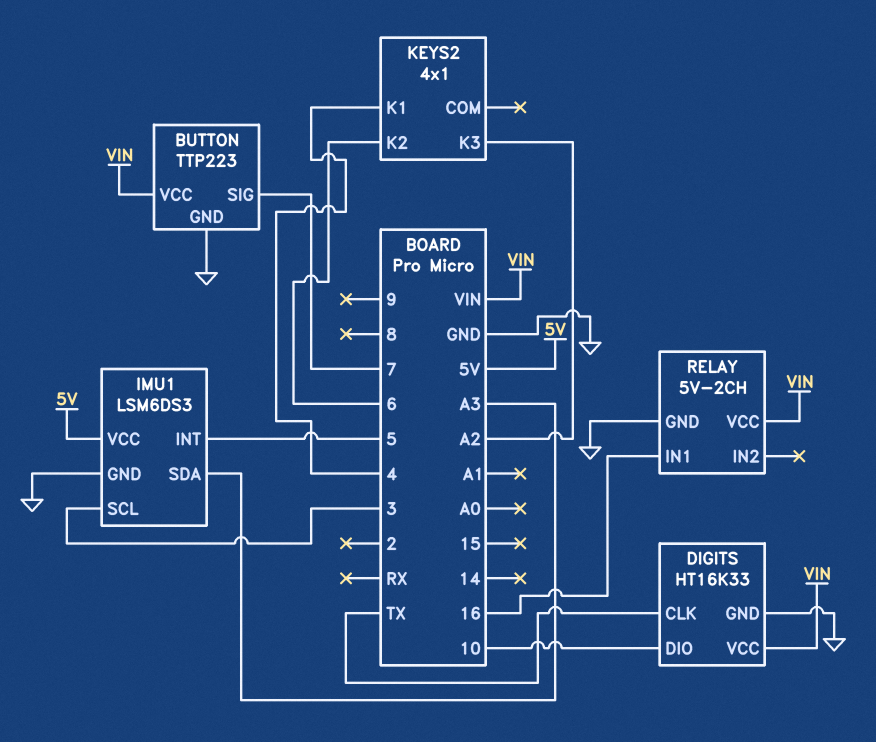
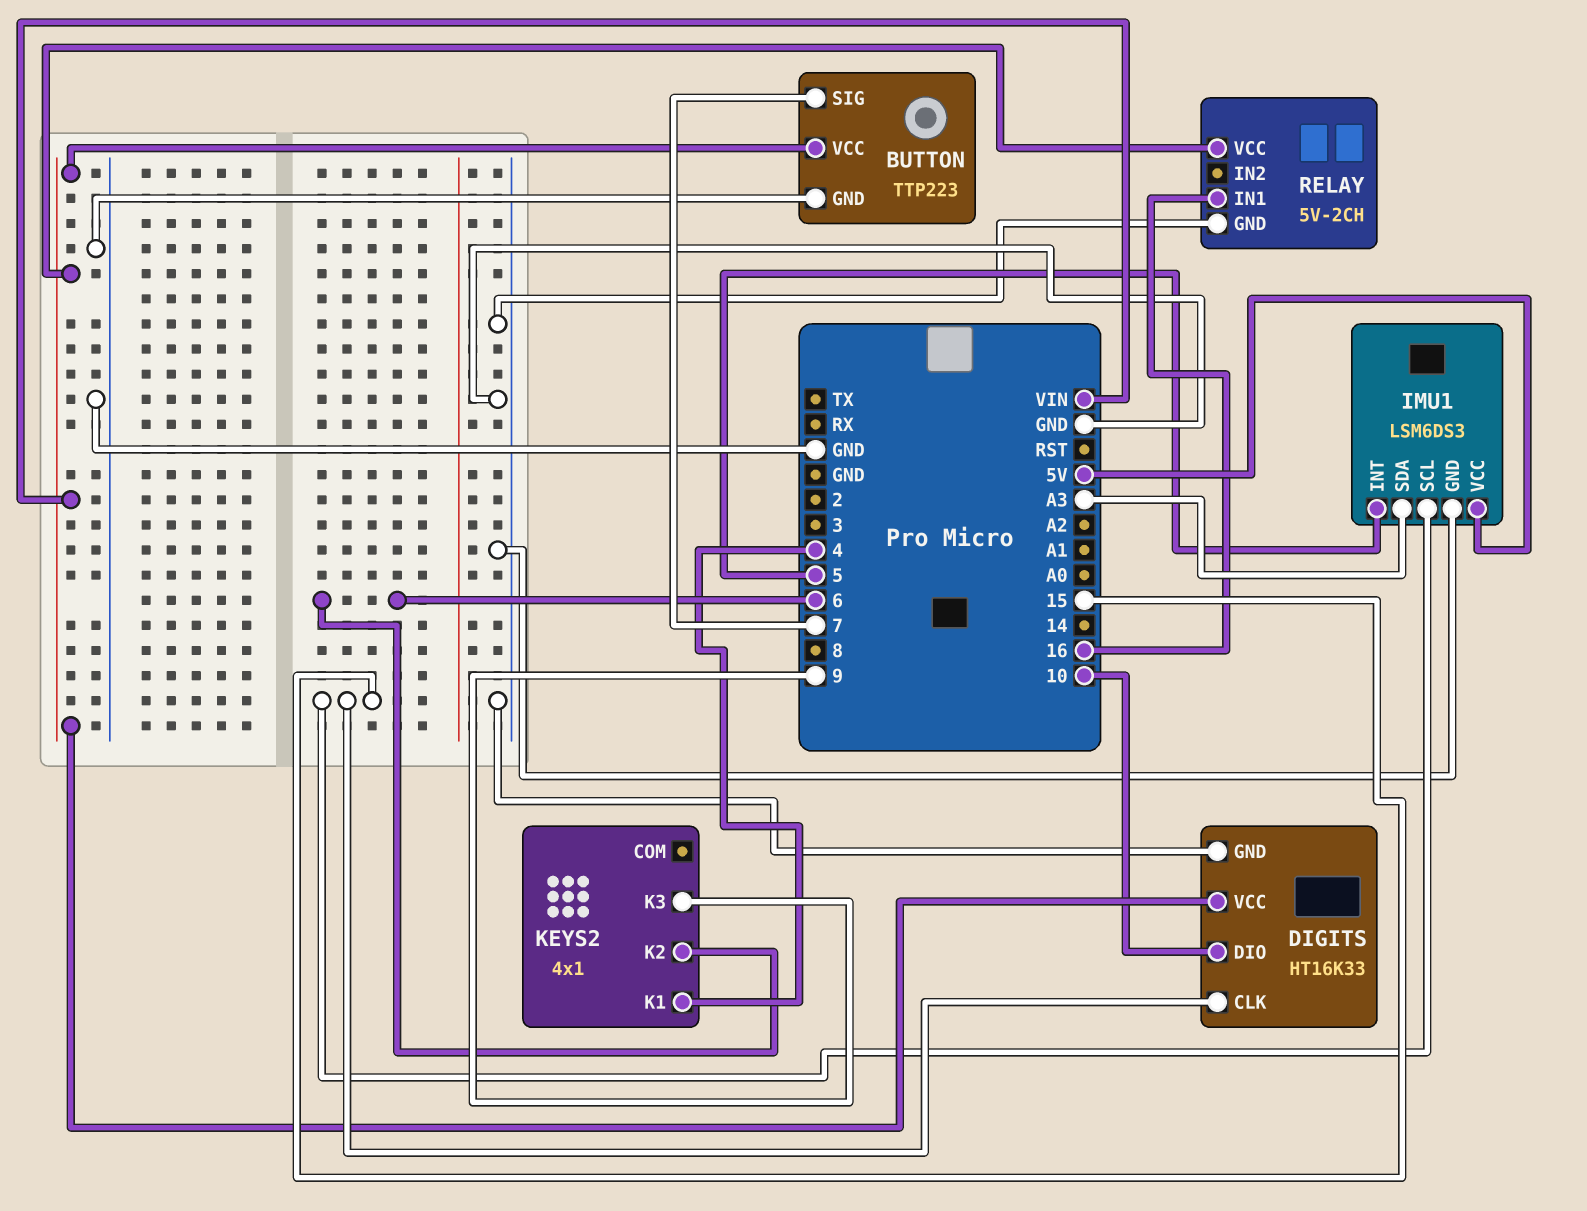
DIGITS pin CLK: TX -> 15
IMU1 pin SCL: 3 -> 15
KEYS2 pin K3: A2 -> 9

